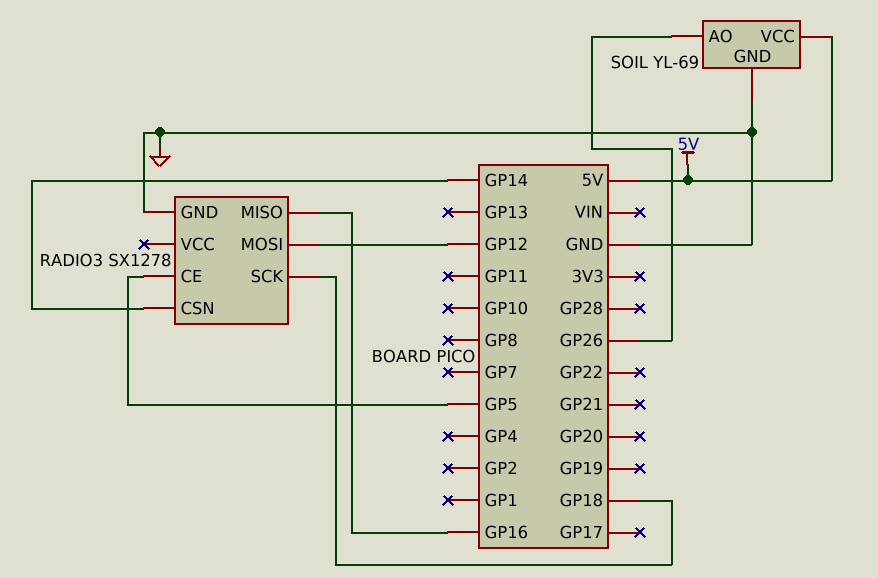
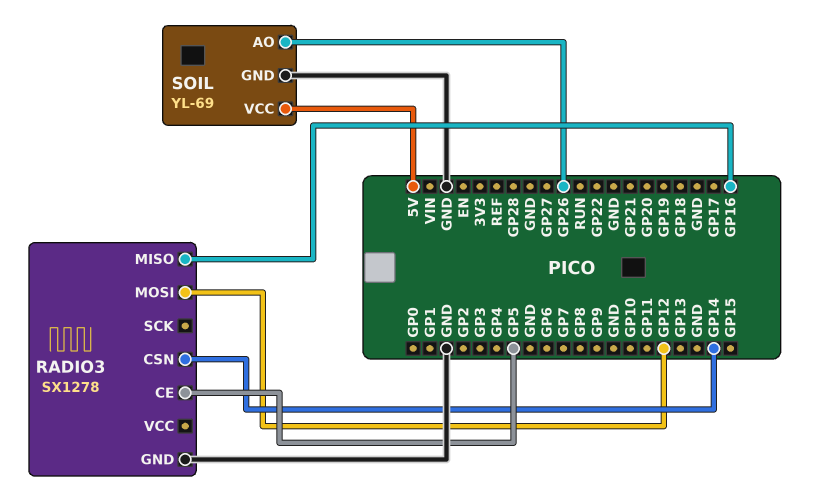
RADIO3 pin SCK: GP18 -> none

